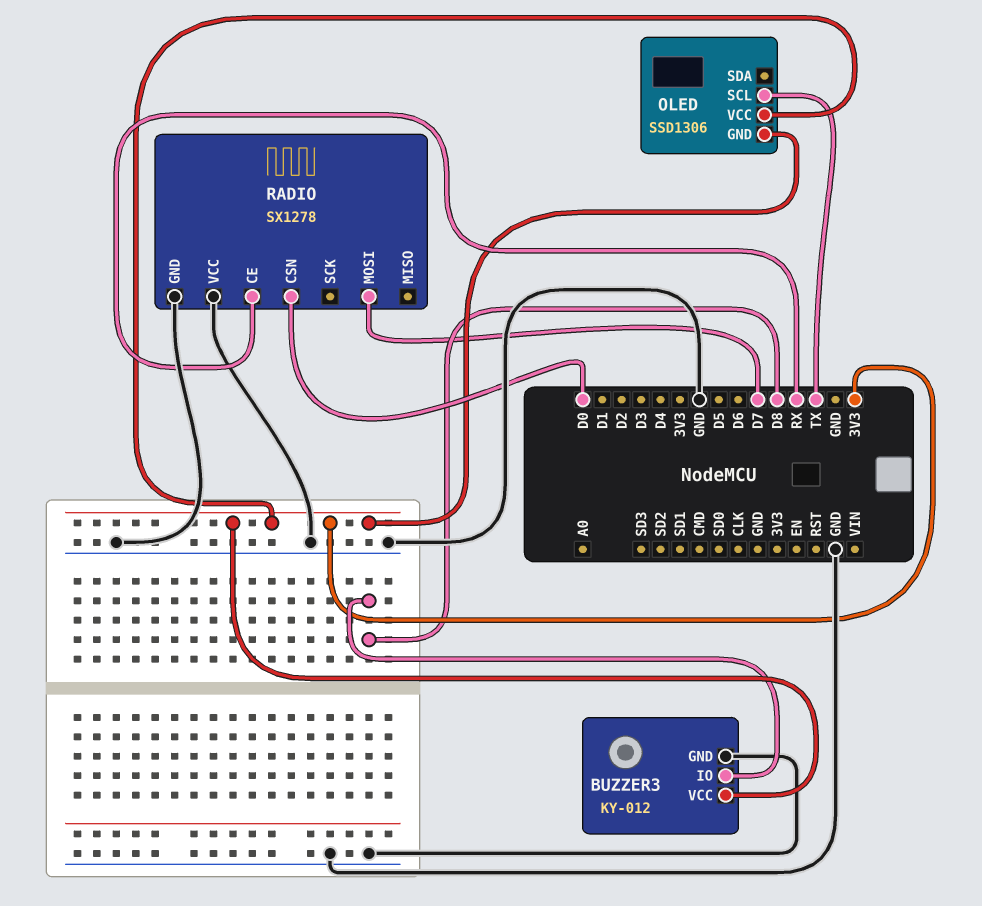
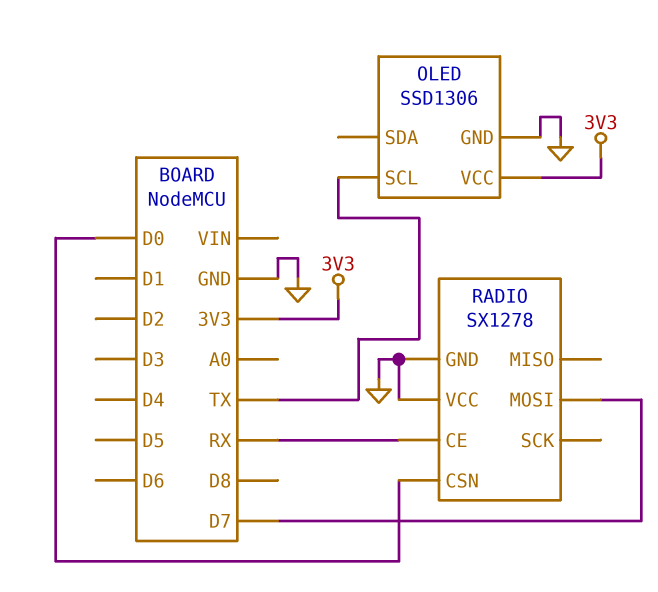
BUZZER3: KY-012 -> none
BUZZER3 pin GND: GND -> none
BUZZER3 pin IO: D8 -> none
BUZZER3 pin VCC: 3V3 -> none
OLED pin GND: 3V3 -> GND

